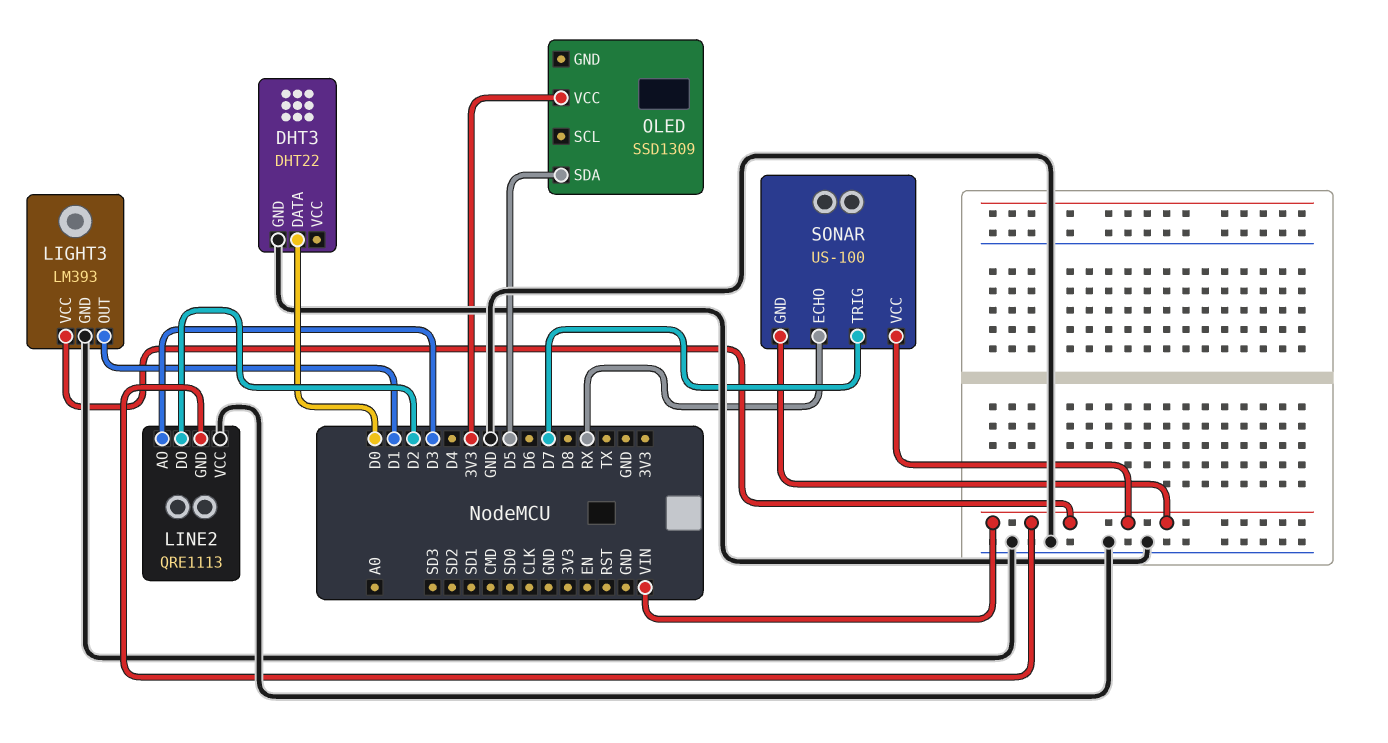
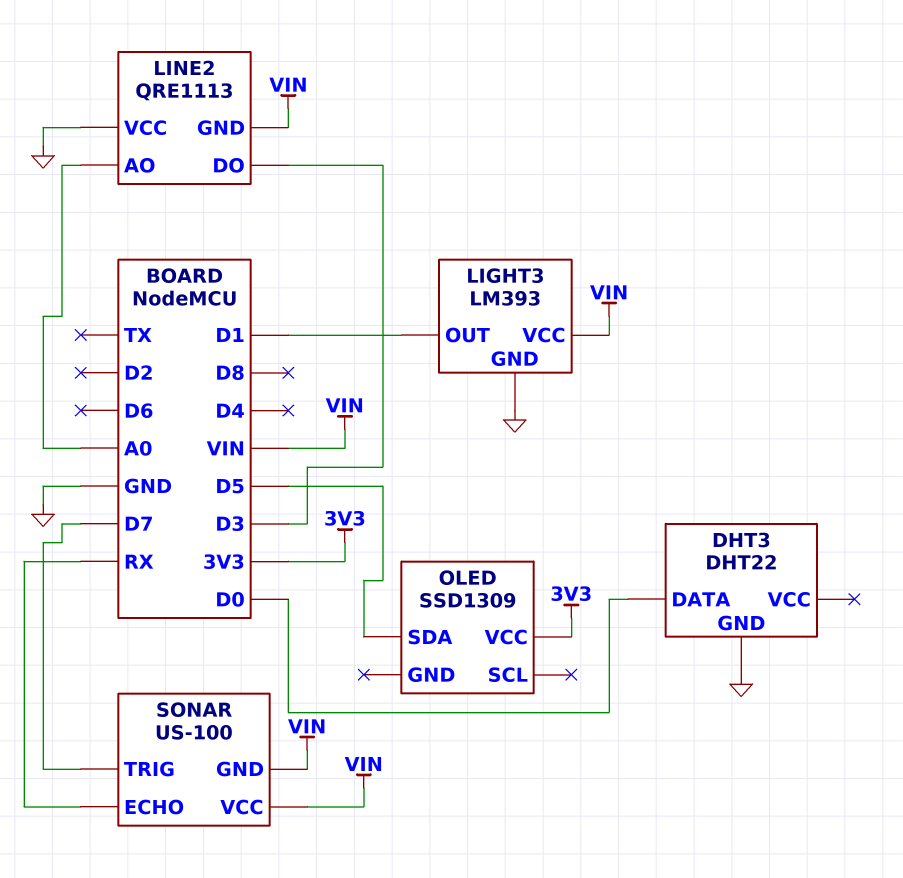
LINE2 pin AO: D3 -> A0
LINE2 pin DO: D2 -> D3

